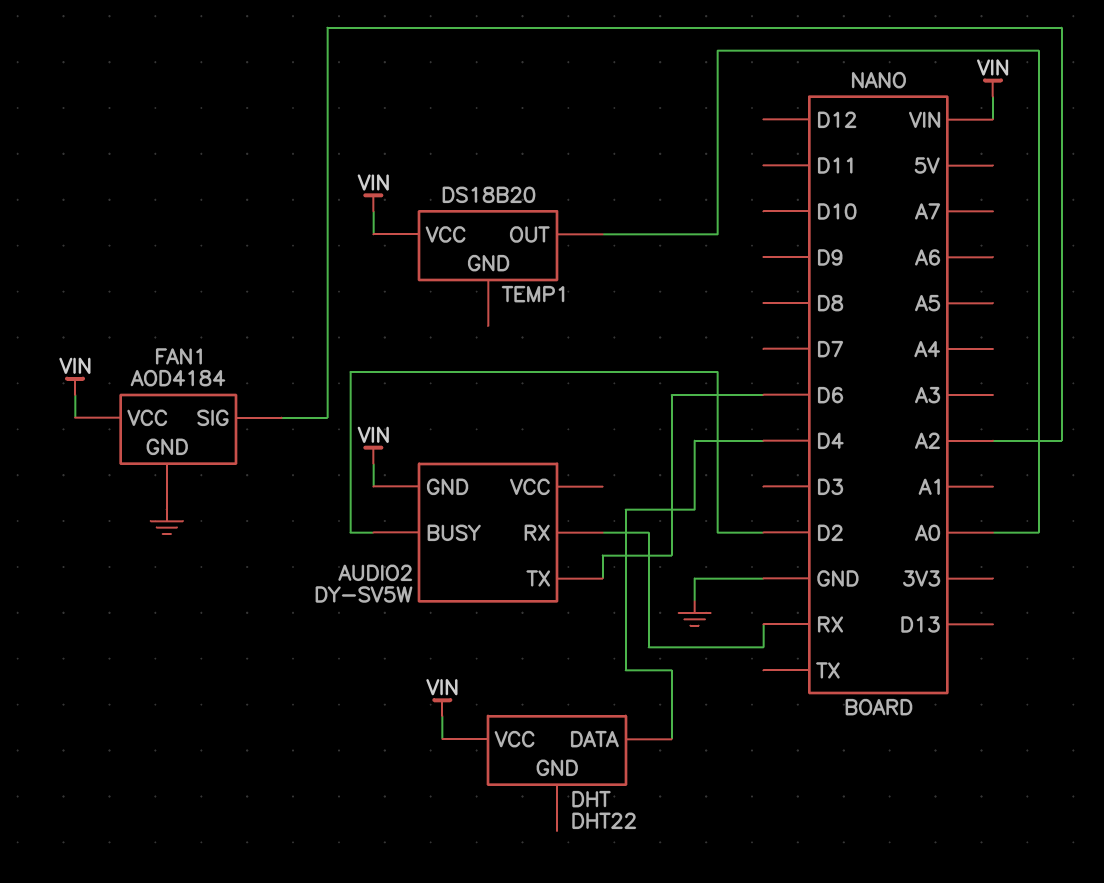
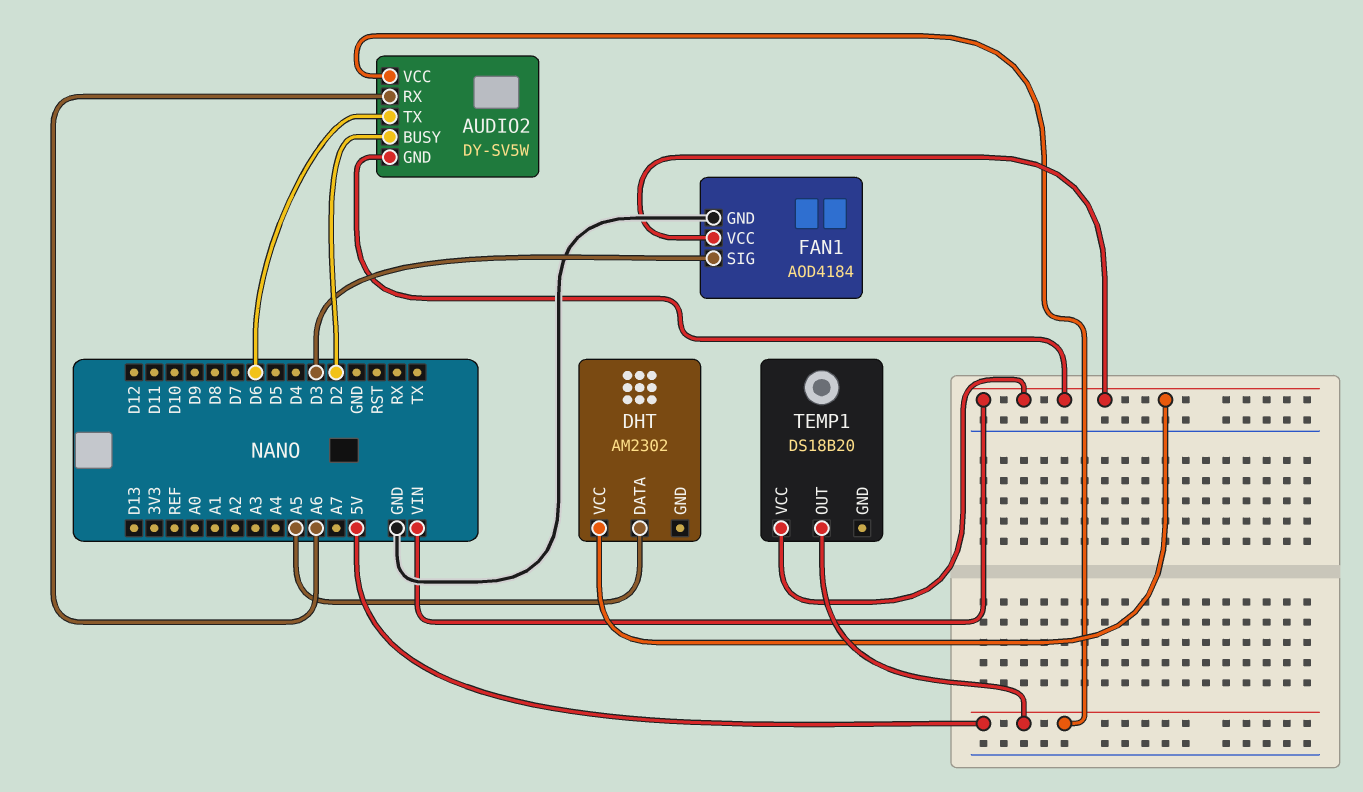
AUDIO2 pin RX: RX -> A6
AUDIO2 pin VCC: none -> 5V
DHT: DHT22 -> AM2302
DHT pin DATA: D4 -> A5
FAN1 pin SIG: A2 -> D3
TEMP1 pin OUT: A0 -> 5V

